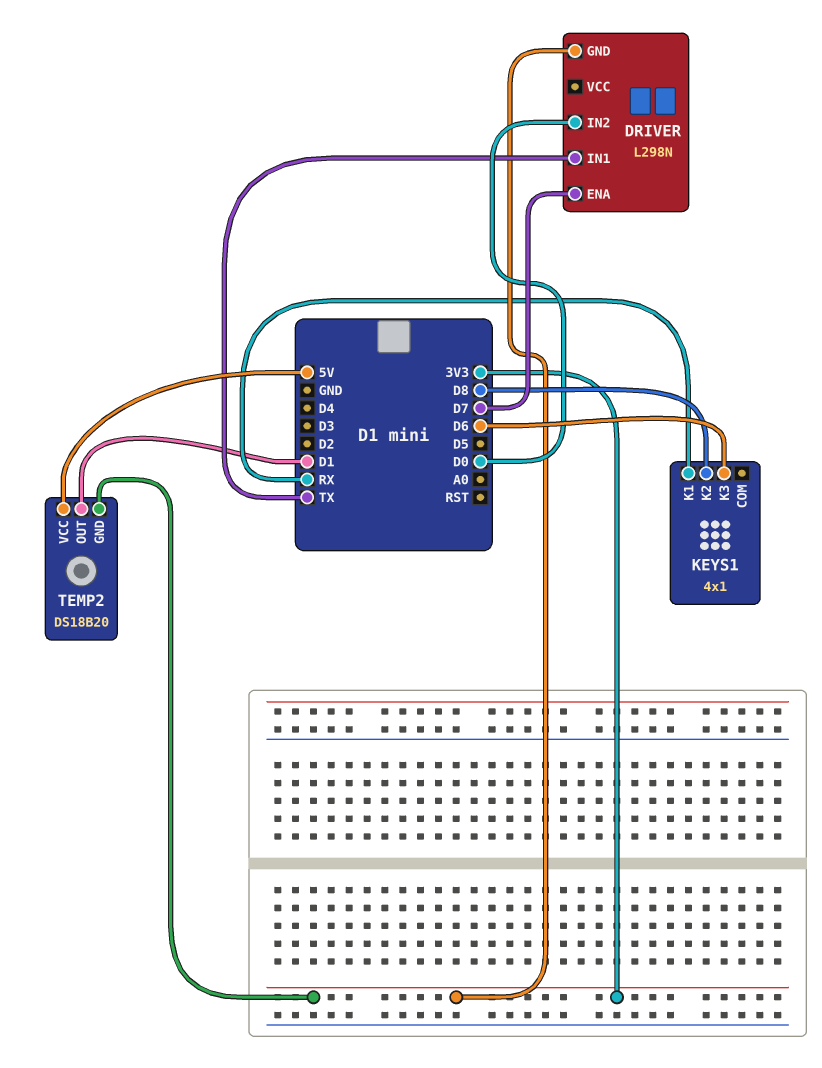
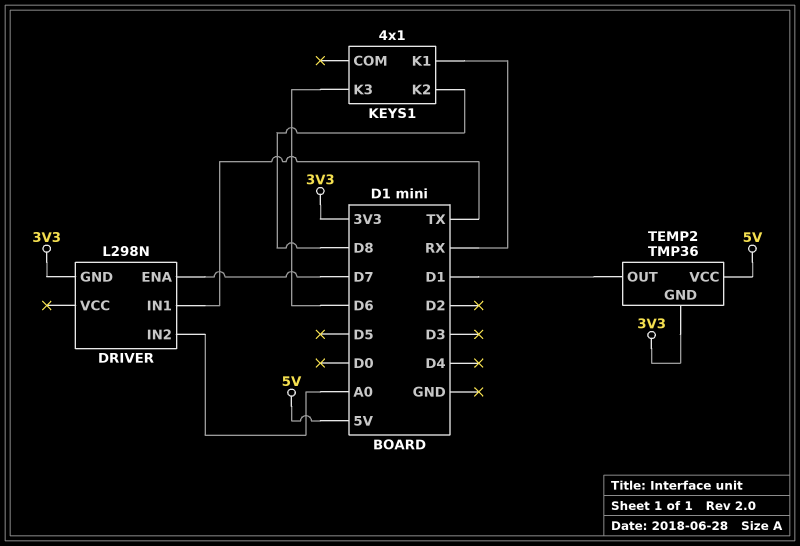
DRIVER pin IN2: D0 -> A0
TEMP2: DS18B20 -> TMP36

